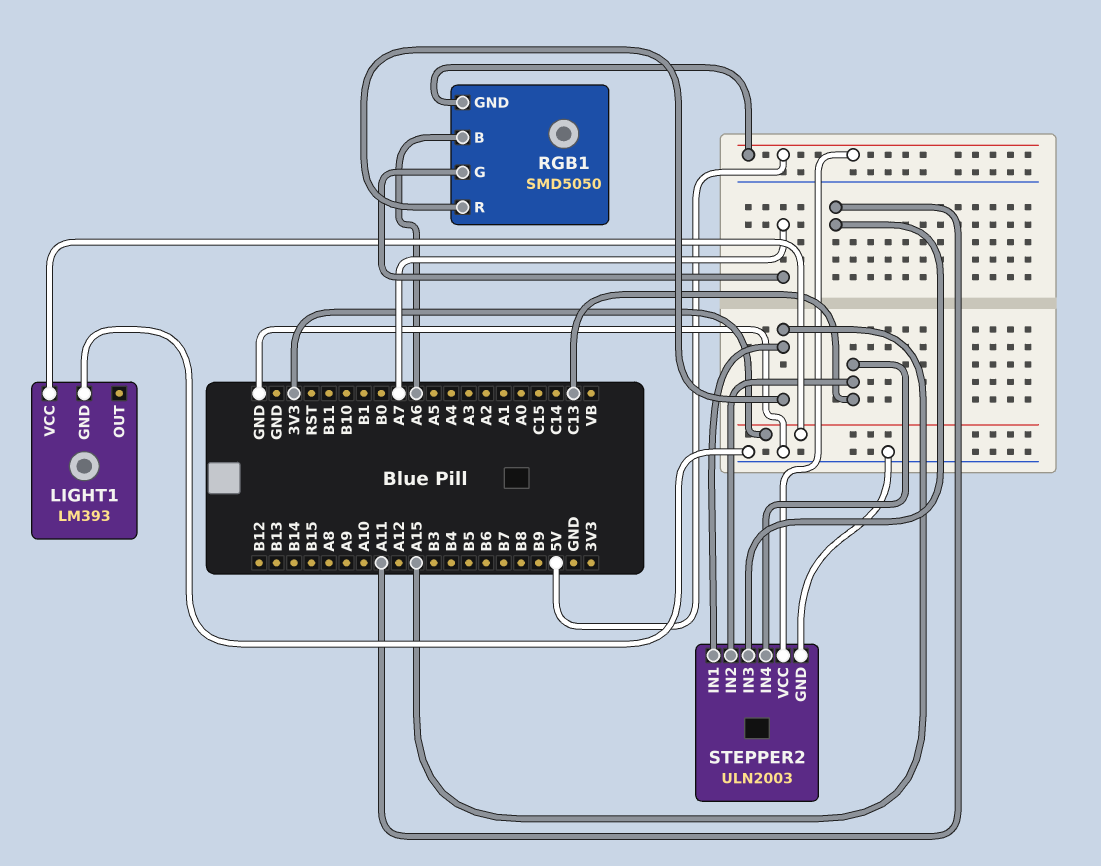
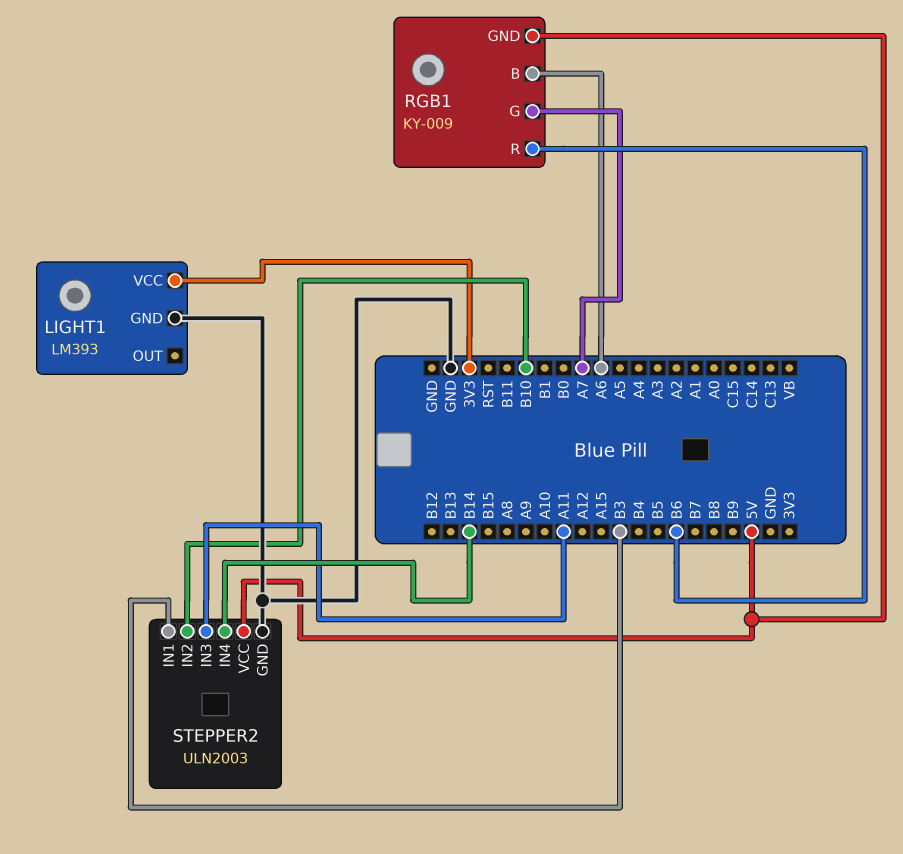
RGB1: SMD5050 -> KY-009
RGB1 pin R: A15 -> B6
STEPPER2 pin IN1: A15 -> B3
STEPPER2 pin IN2: C13 -> B10
STEPPER2 pin IN4: C13 -> B14

